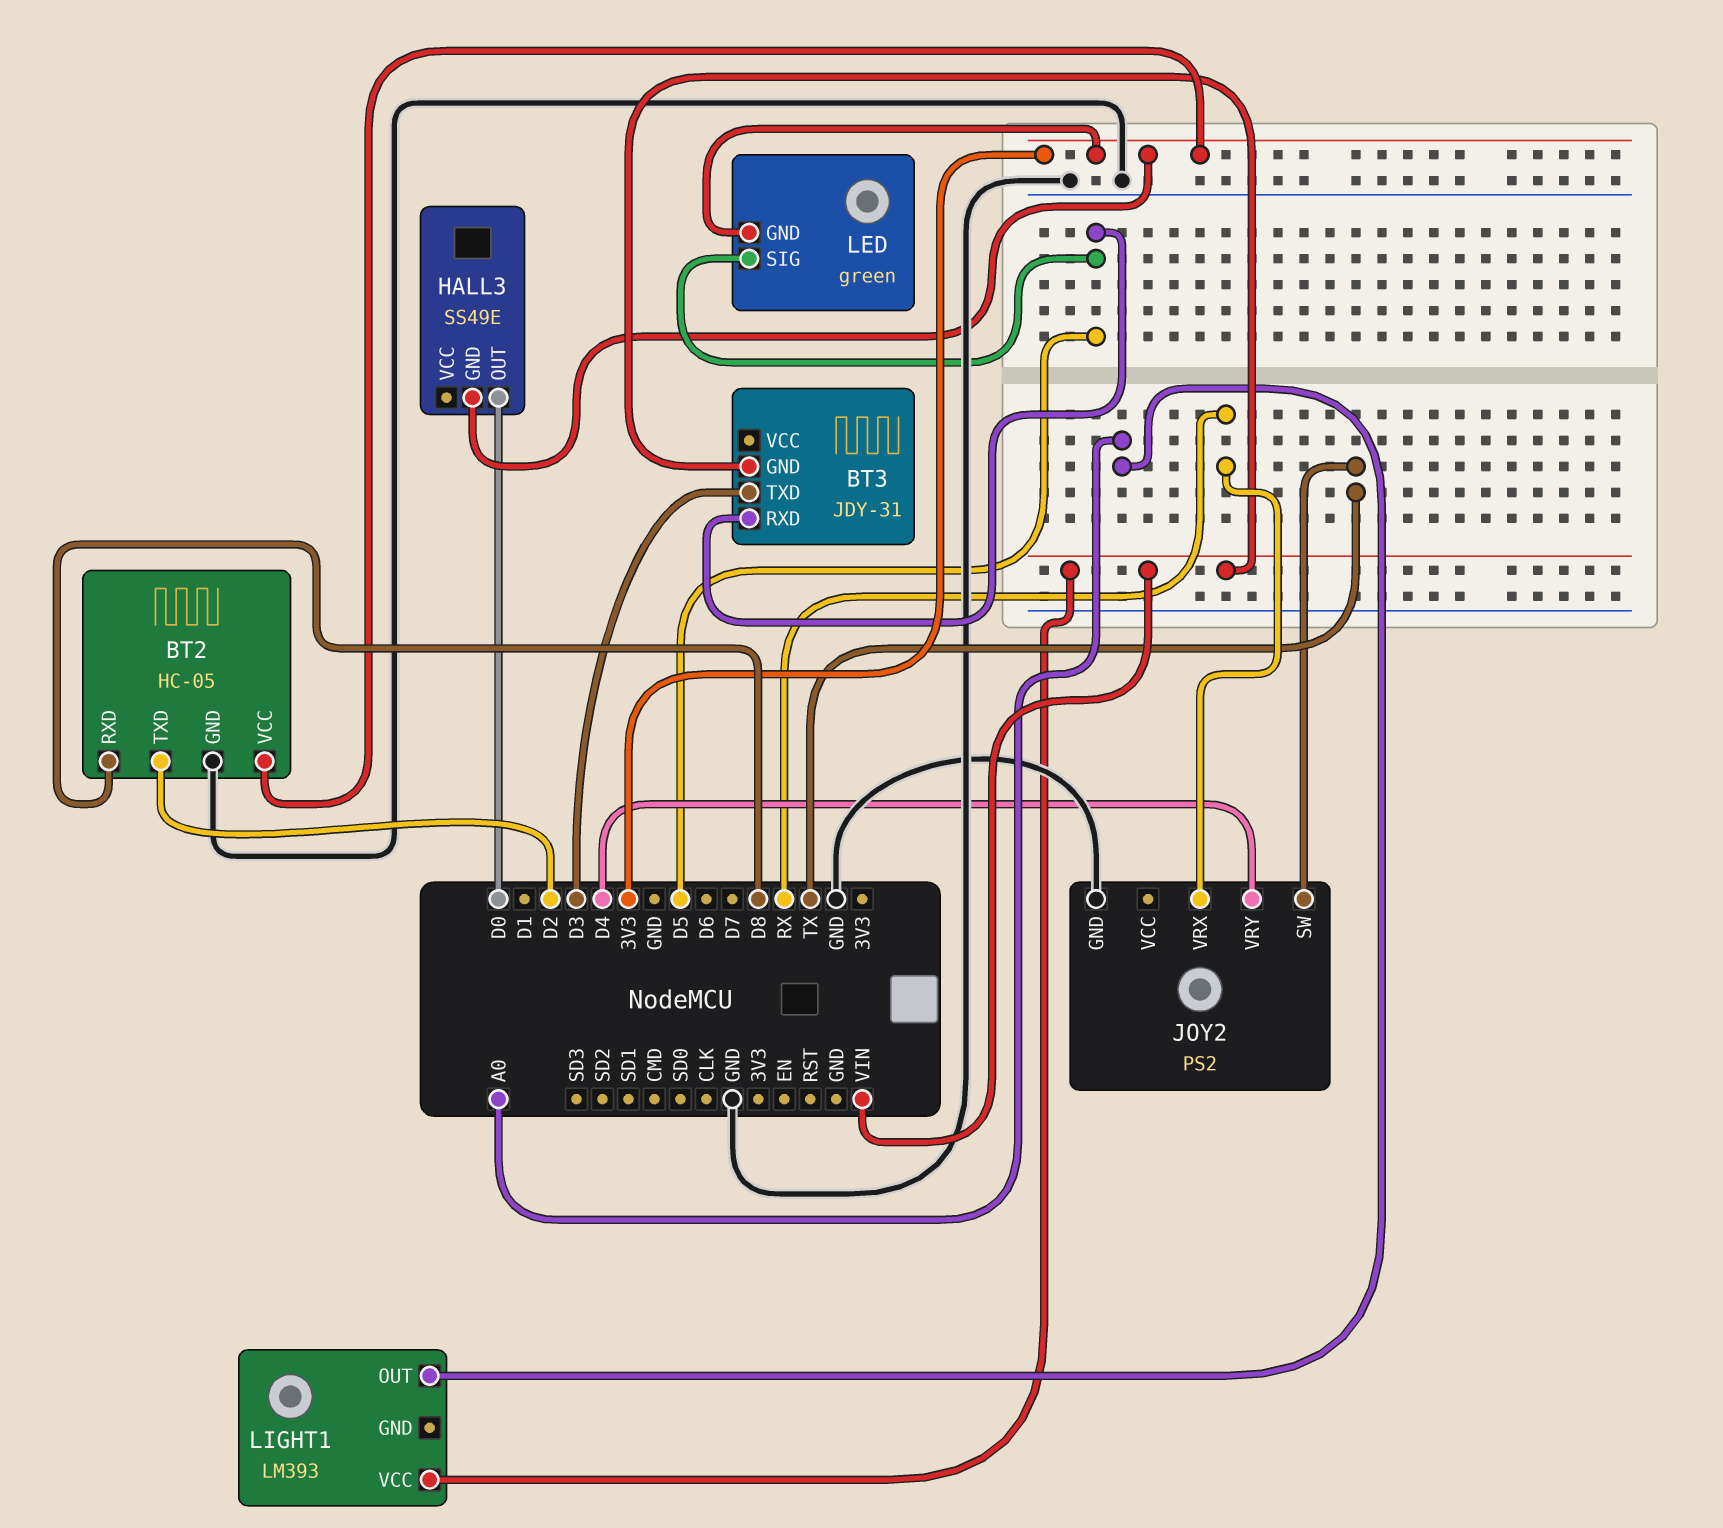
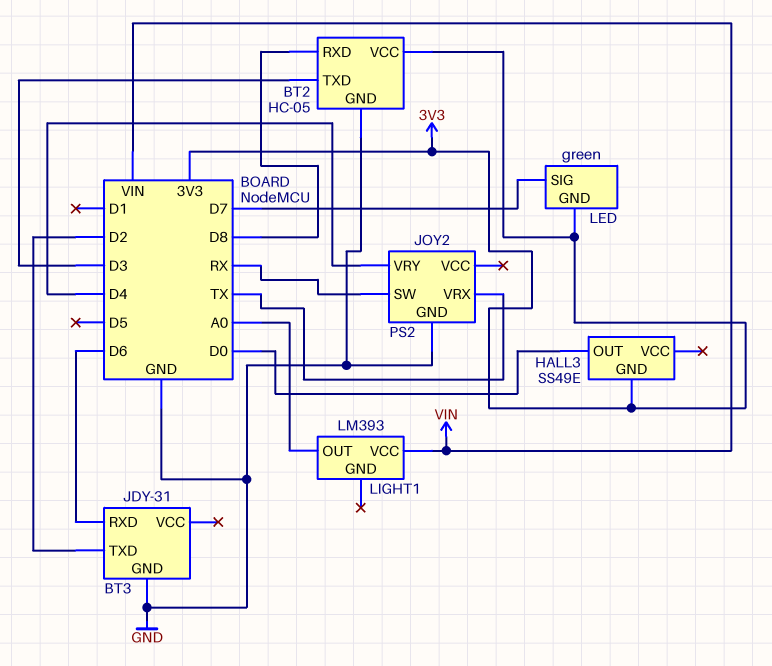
BT2 pin TXD: D2 -> D3
BT3 pin GND: VIN -> GND
BT3 pin RXD: D5 -> D6
BT3 pin TXD: D3 -> D2
JOY2 pin SW: TX -> RX
JOY2 pin VRX: RX -> TX
LED pin SIG: D5 -> D7

